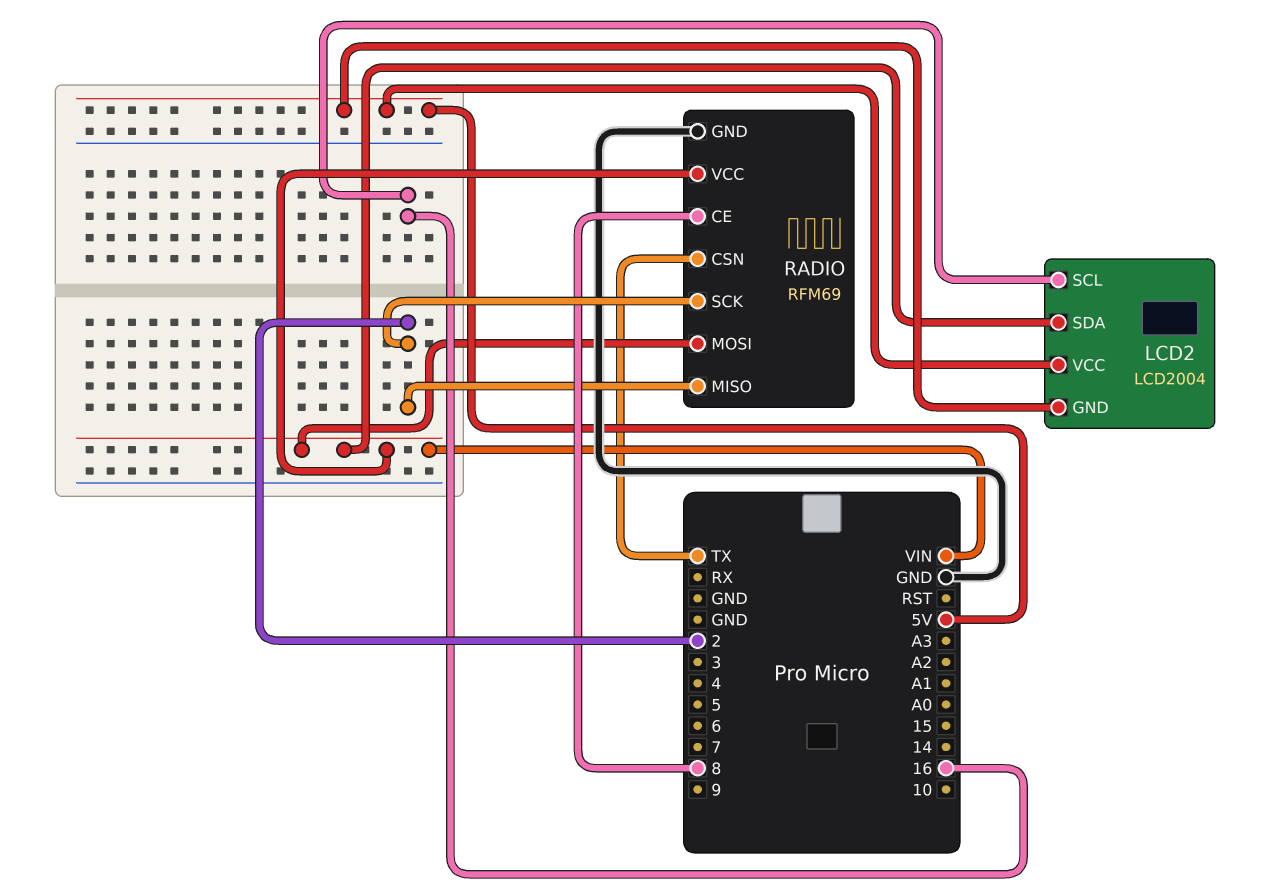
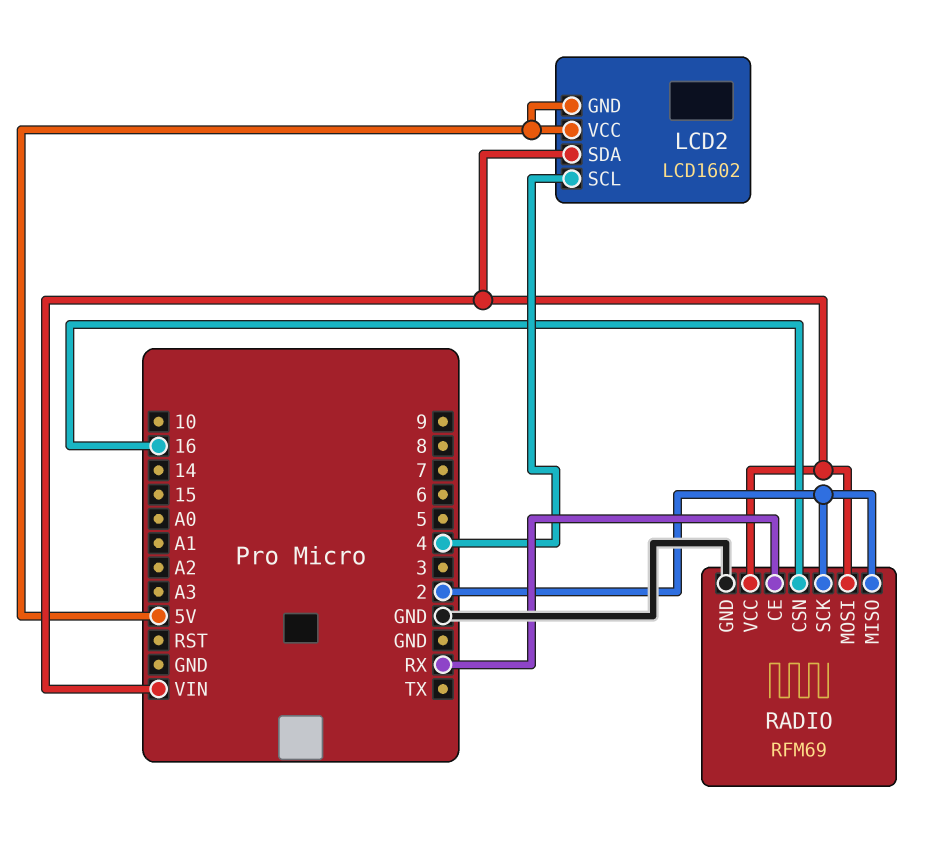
LCD2: LCD2004 -> LCD1602
LCD2 pin SCL: 16 -> 4
RADIO pin CE: 8 -> RX
RADIO pin CSN: TX -> 16

